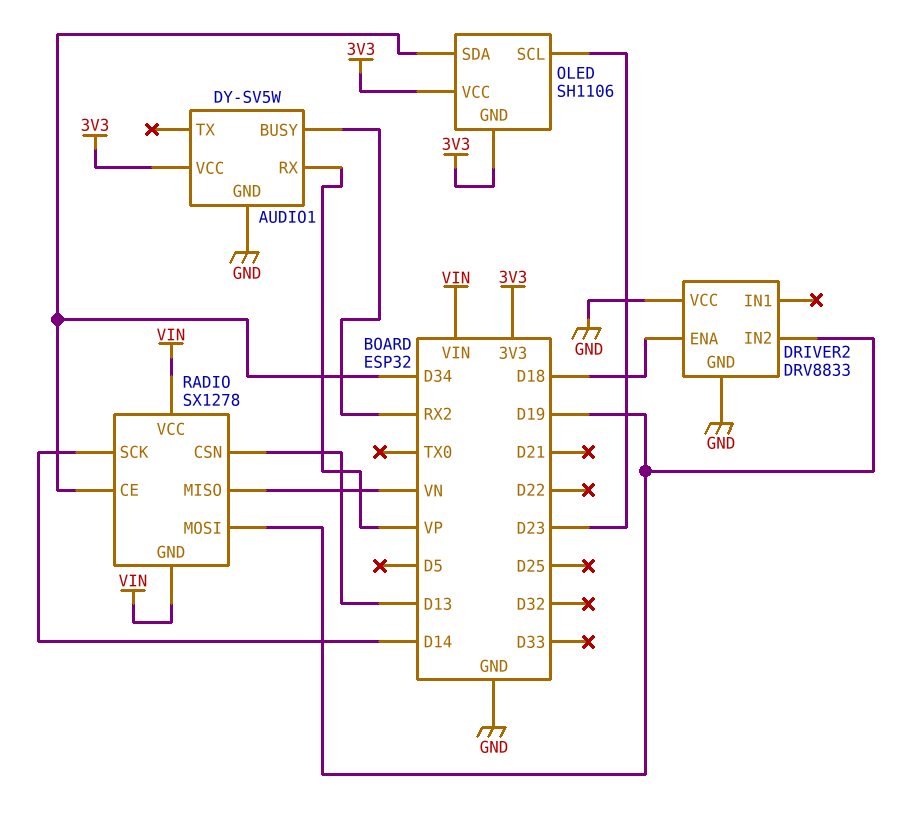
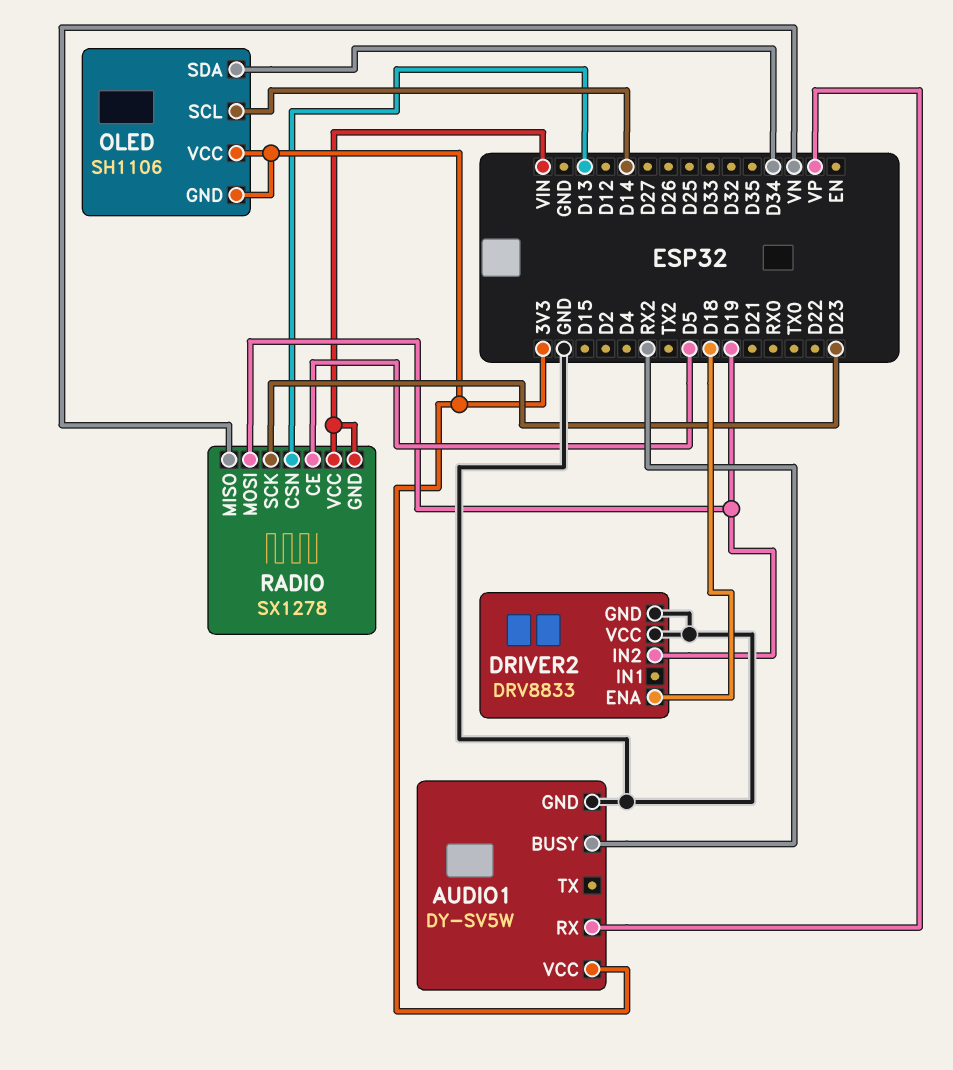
OLED pin SCL: D23 -> D14
RADIO pin CE: D34 -> D5
RADIO pin SCK: D14 -> D23

